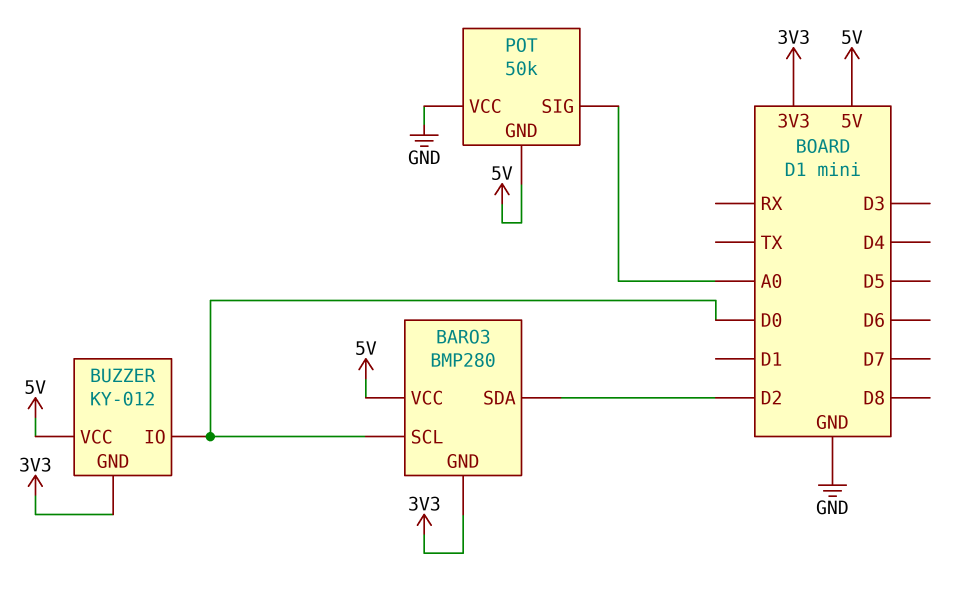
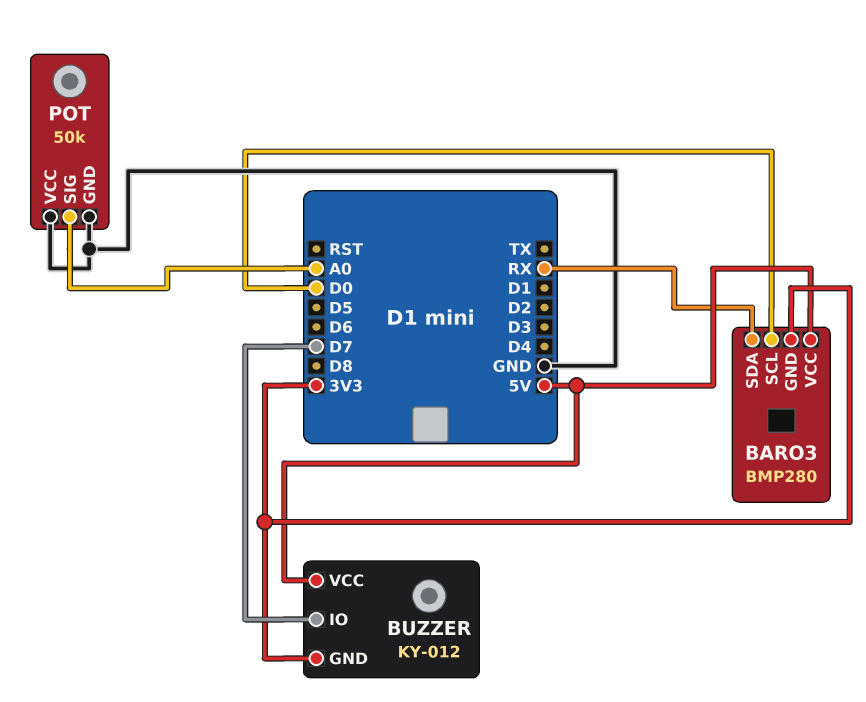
BARO3 pin SDA: D2 -> RX
BUZZER pin IO: D0 -> D7
POT pin GND: 5V -> GND

